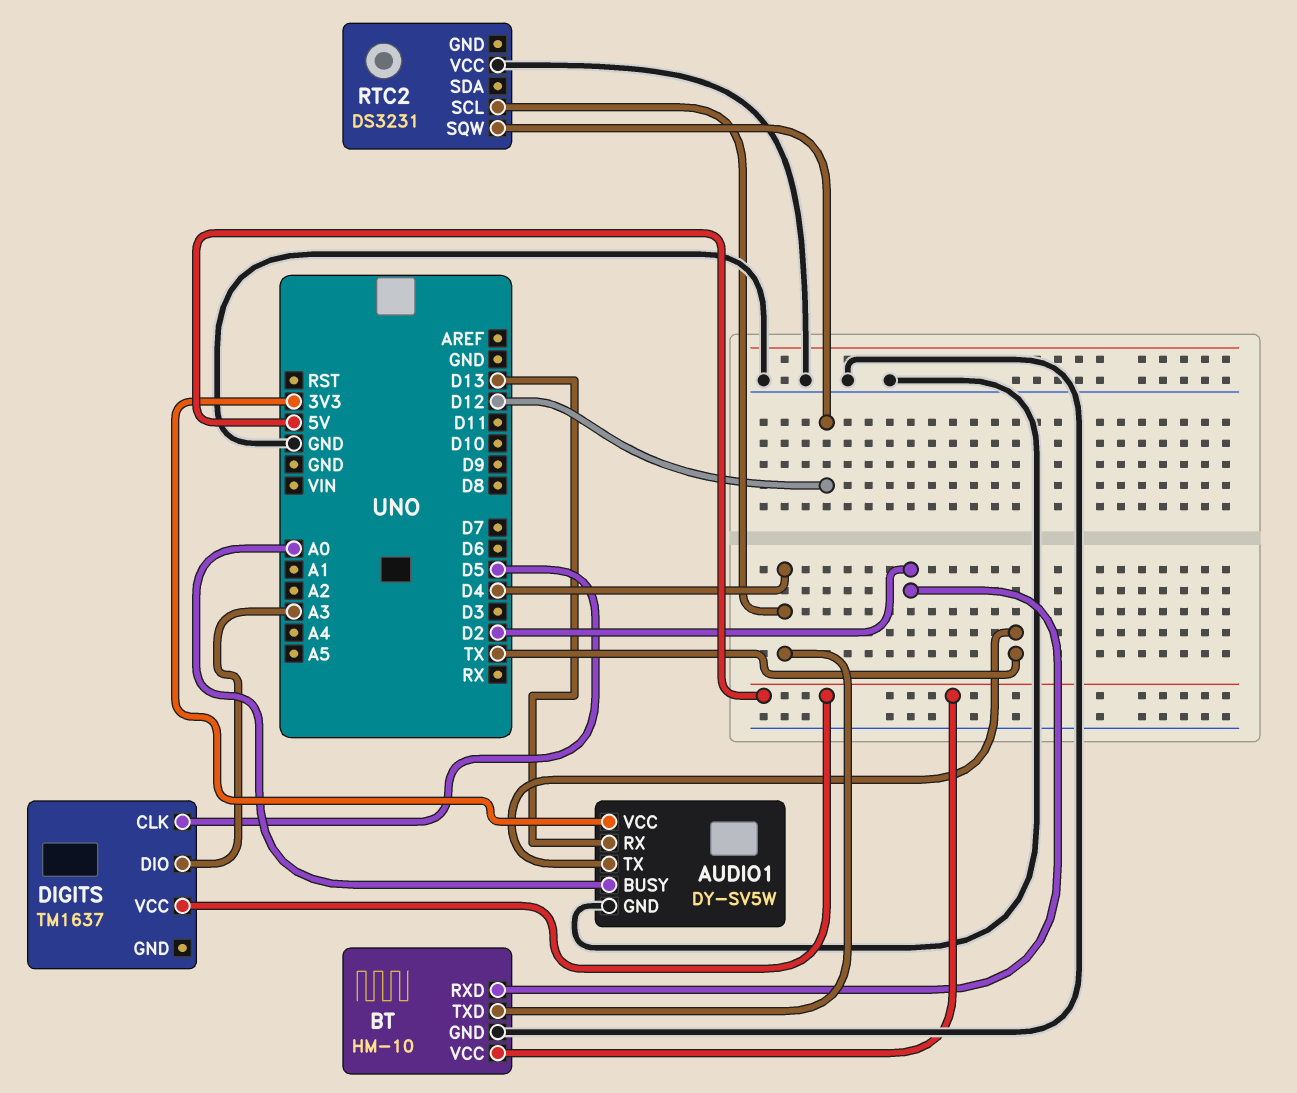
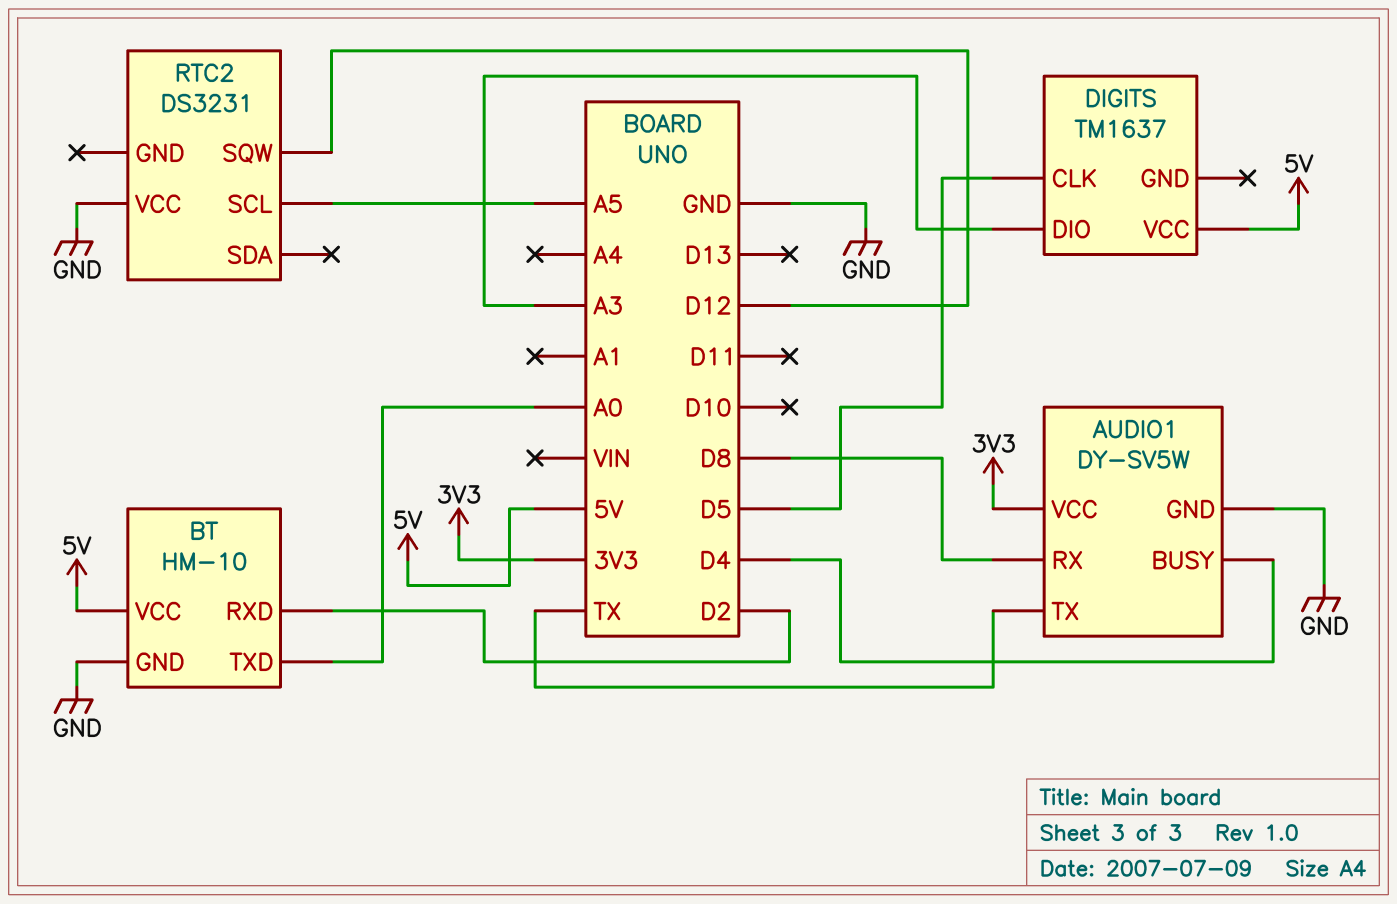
AUDIO1 pin BUSY: A0 -> D4
AUDIO1 pin RX: D13 -> D8
BT pin TXD: D4 -> A0
RTC2 pin SCL: D4 -> A5

